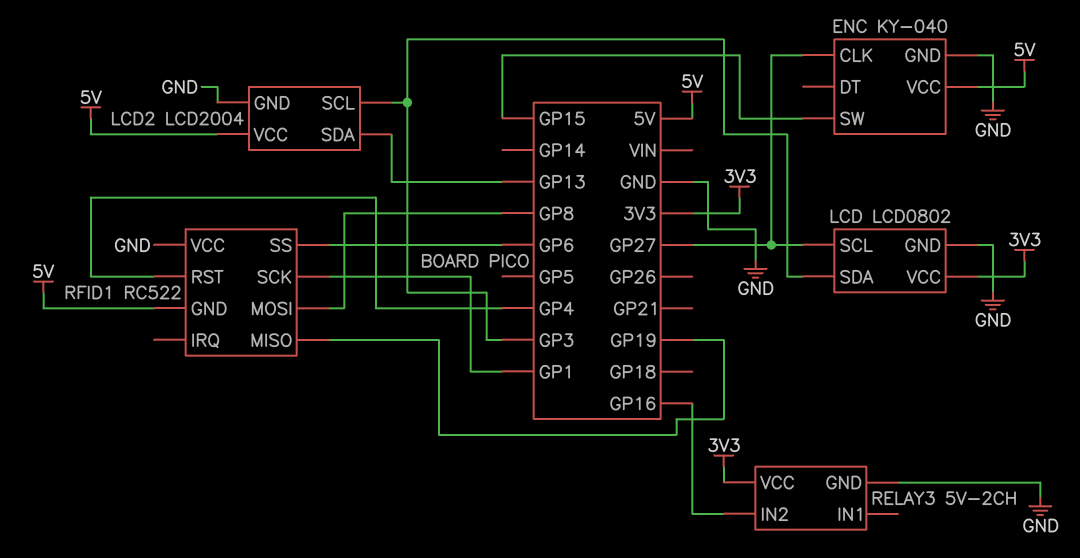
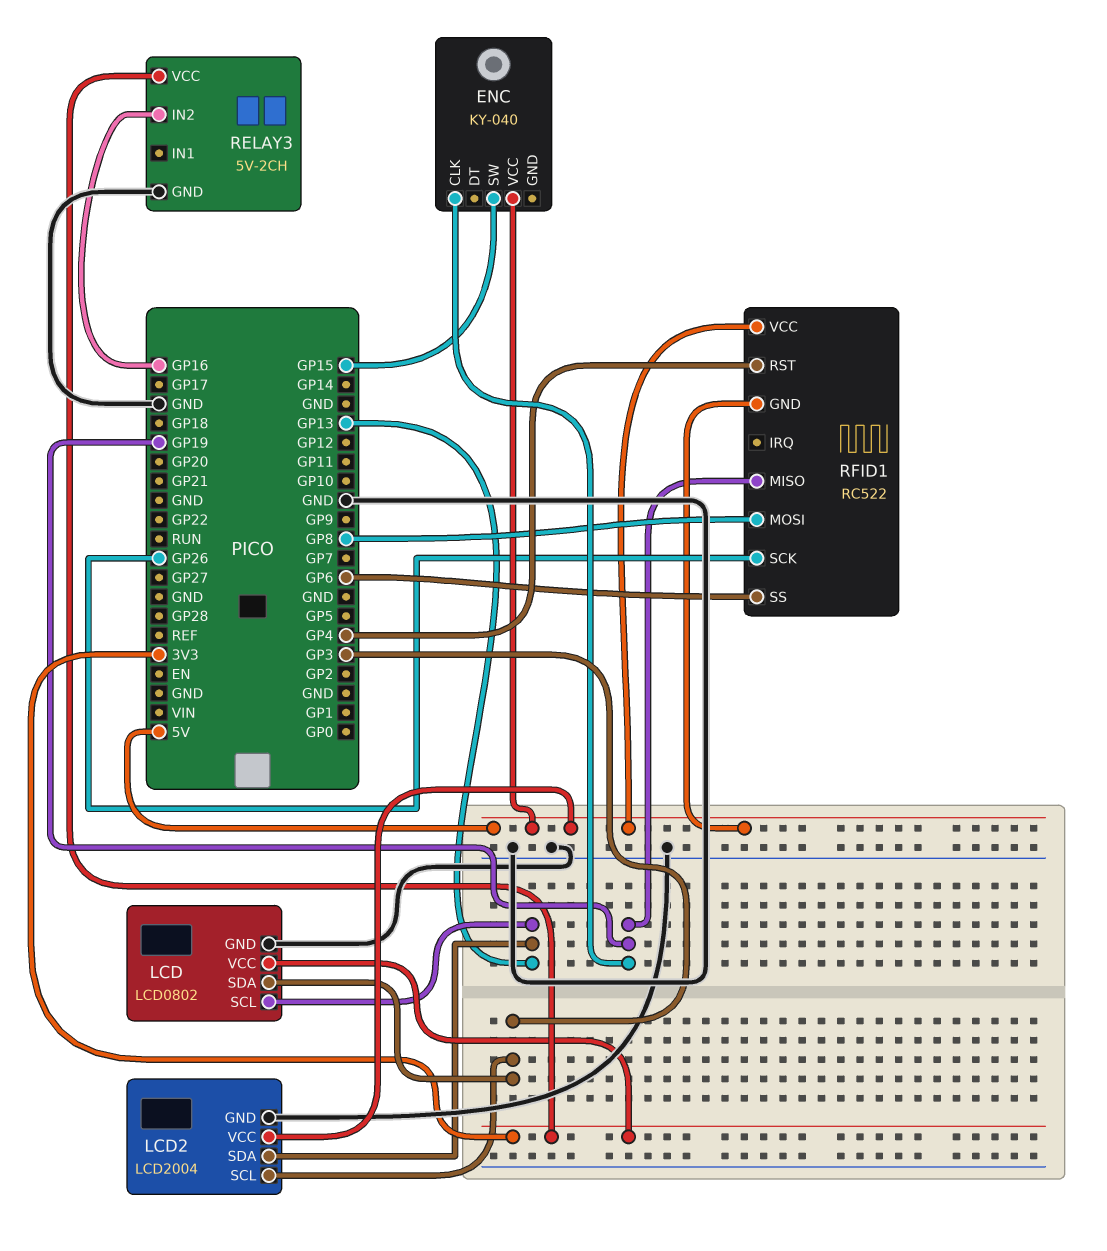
ENC pin CLK: GP27 -> GP19
ENC pin GND: GND -> none
LCD pin SCL: GP27 -> GP13
RFID1 pin SCK: GP1 -> GP26
RFID1 pin VCC: GND -> 5V

